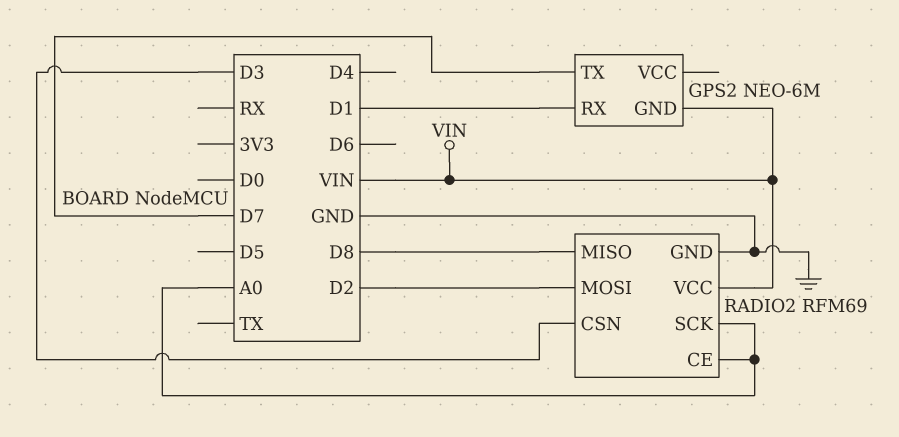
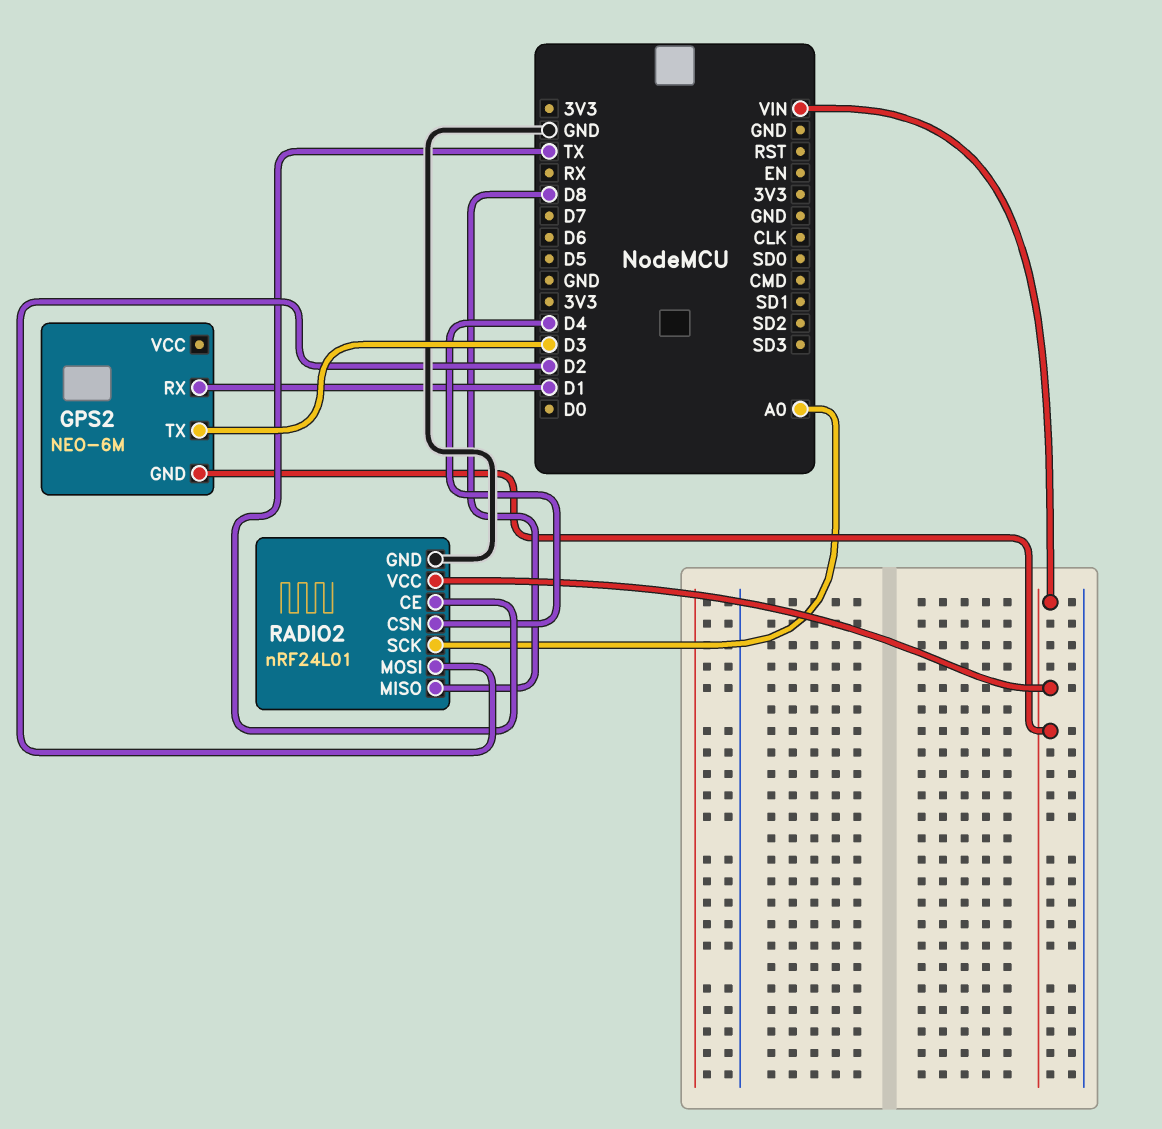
GPS2 pin TX: D7 -> D3
RADIO2: RFM69 -> nRF24L01
RADIO2 pin CE: A0 -> TX
RADIO2 pin CSN: D3 -> D4

